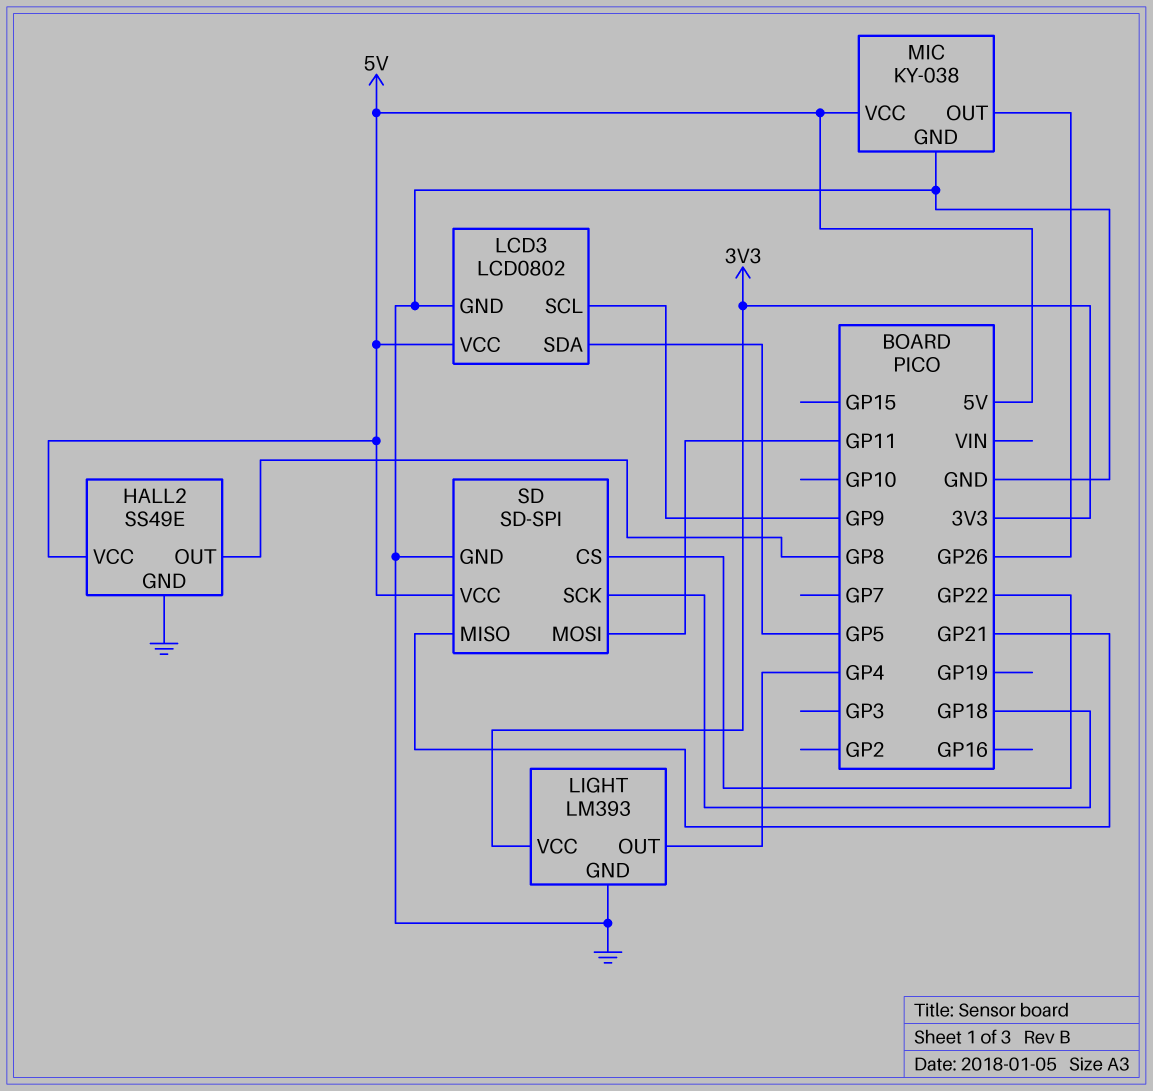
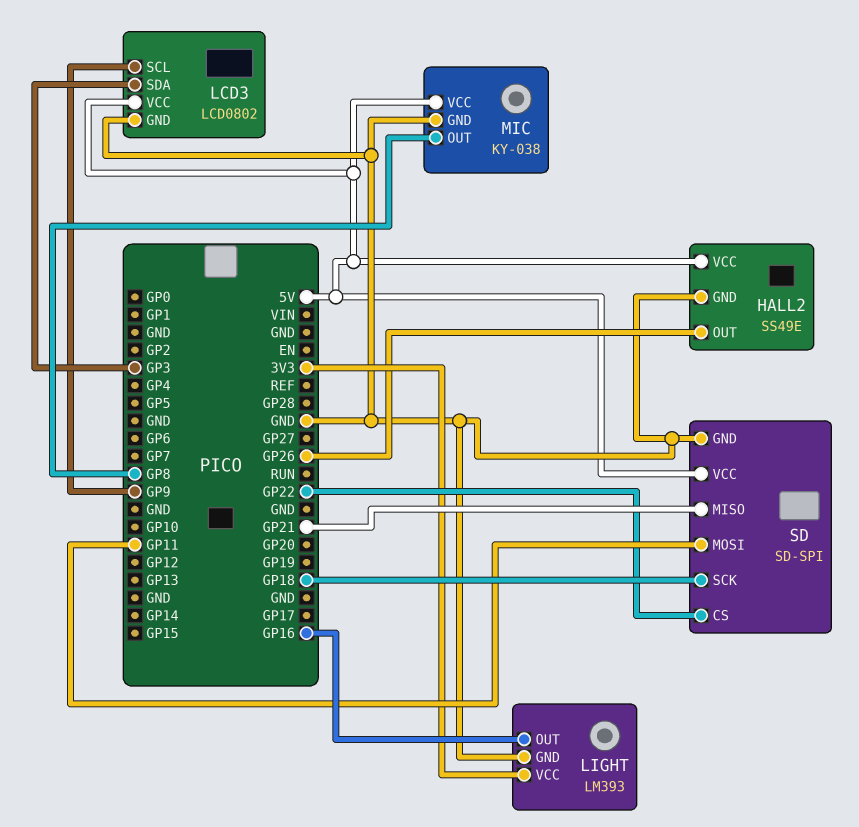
HALL2 pin OUT: GP8 -> GP26
LCD3 pin SDA: GP5 -> GP3
LIGHT pin OUT: GP4 -> GP16
MIC pin OUT: GP26 -> GP8

